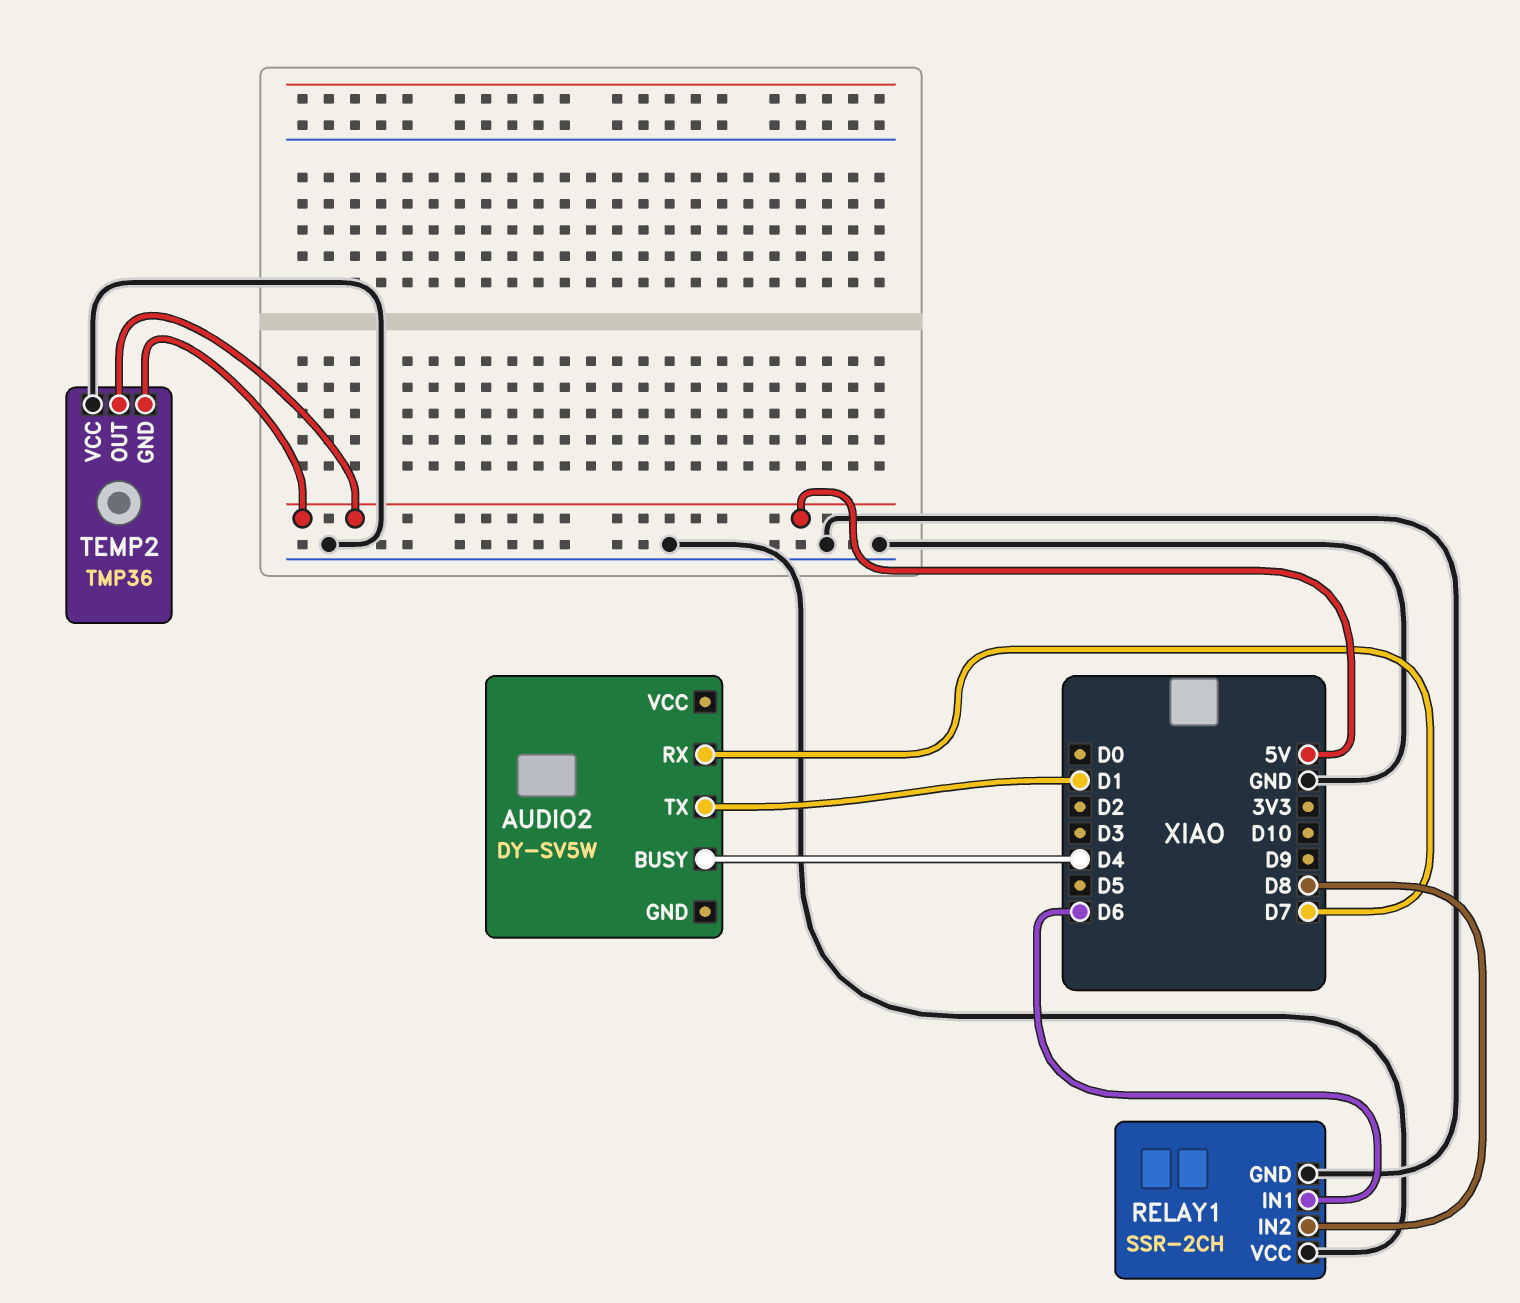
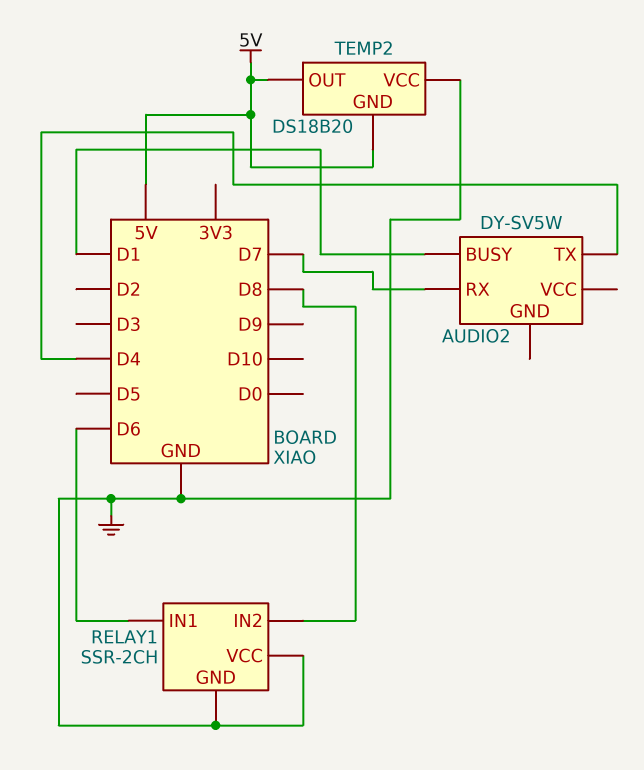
AUDIO2 pin BUSY: D4 -> D1
AUDIO2 pin TX: D1 -> D4
TEMP2: TMP36 -> DS18B20

